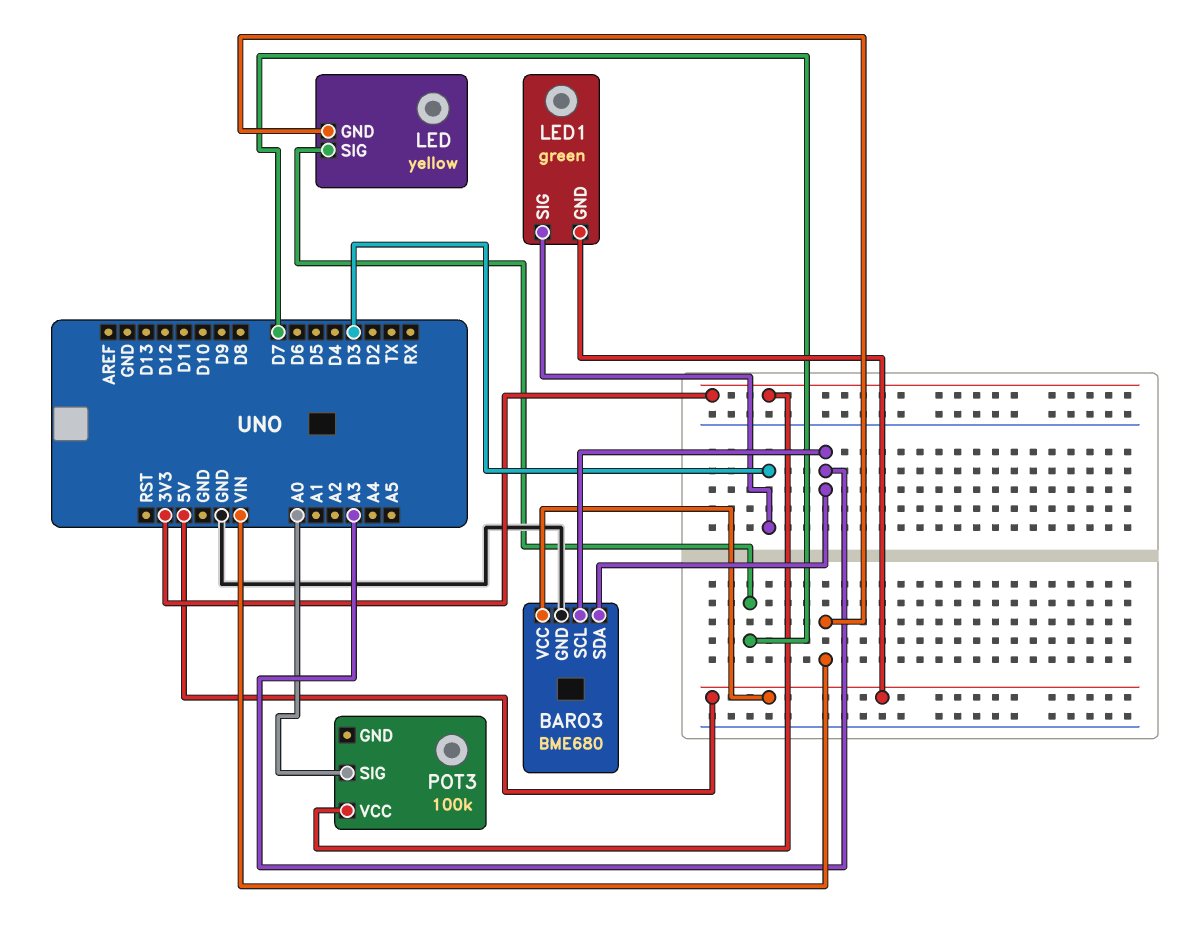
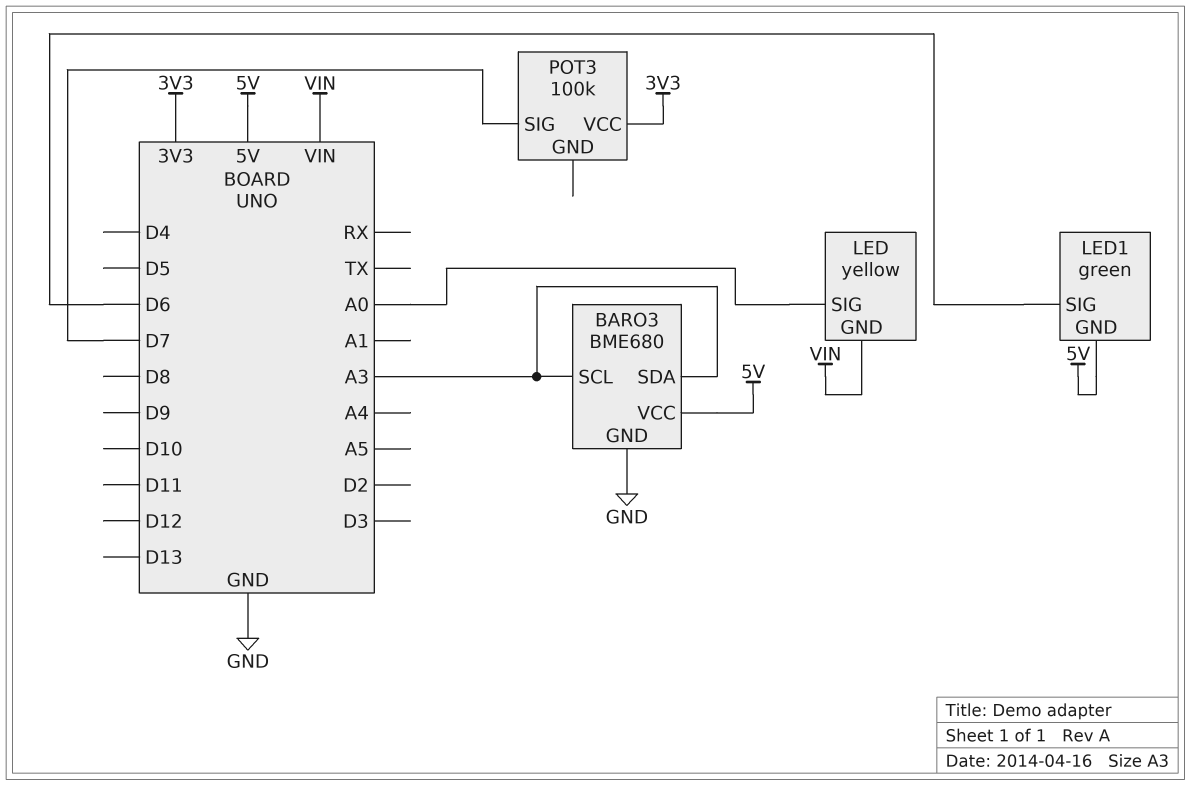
LED pin SIG: D7 -> A0
LED1 pin SIG: D3 -> D6
POT3 pin SIG: A0 -> D7

